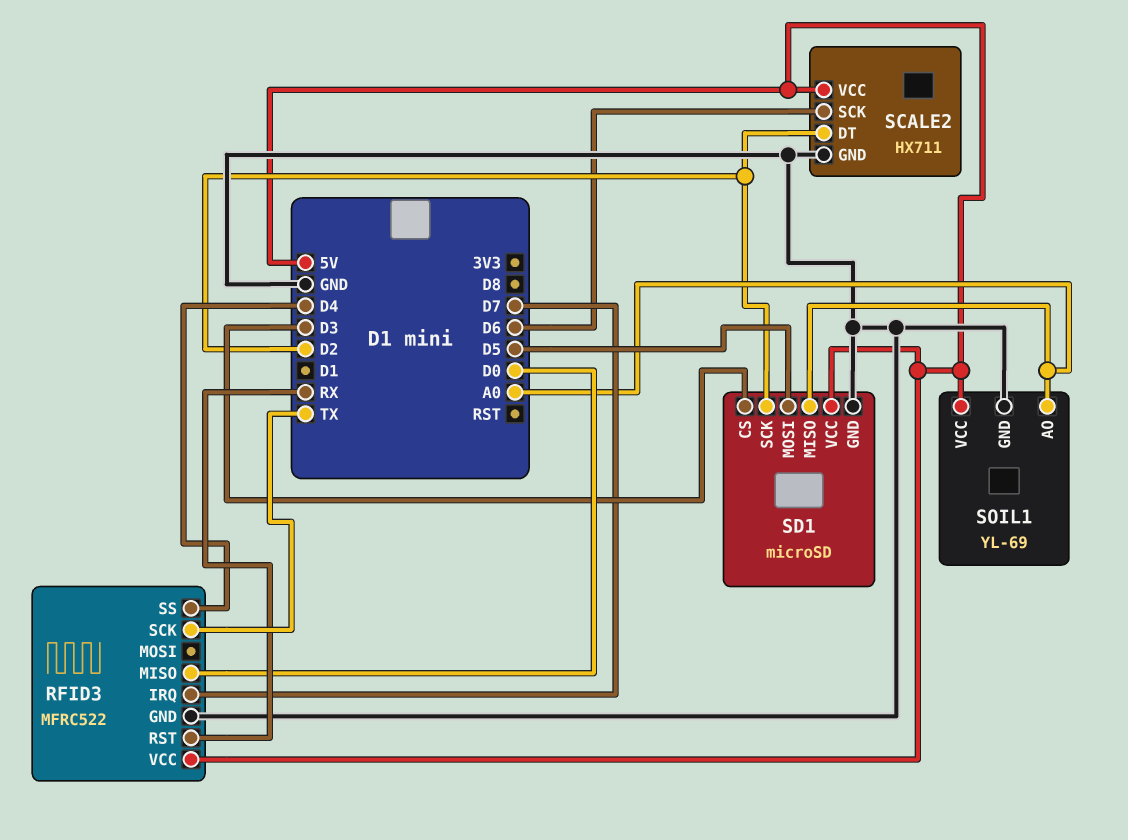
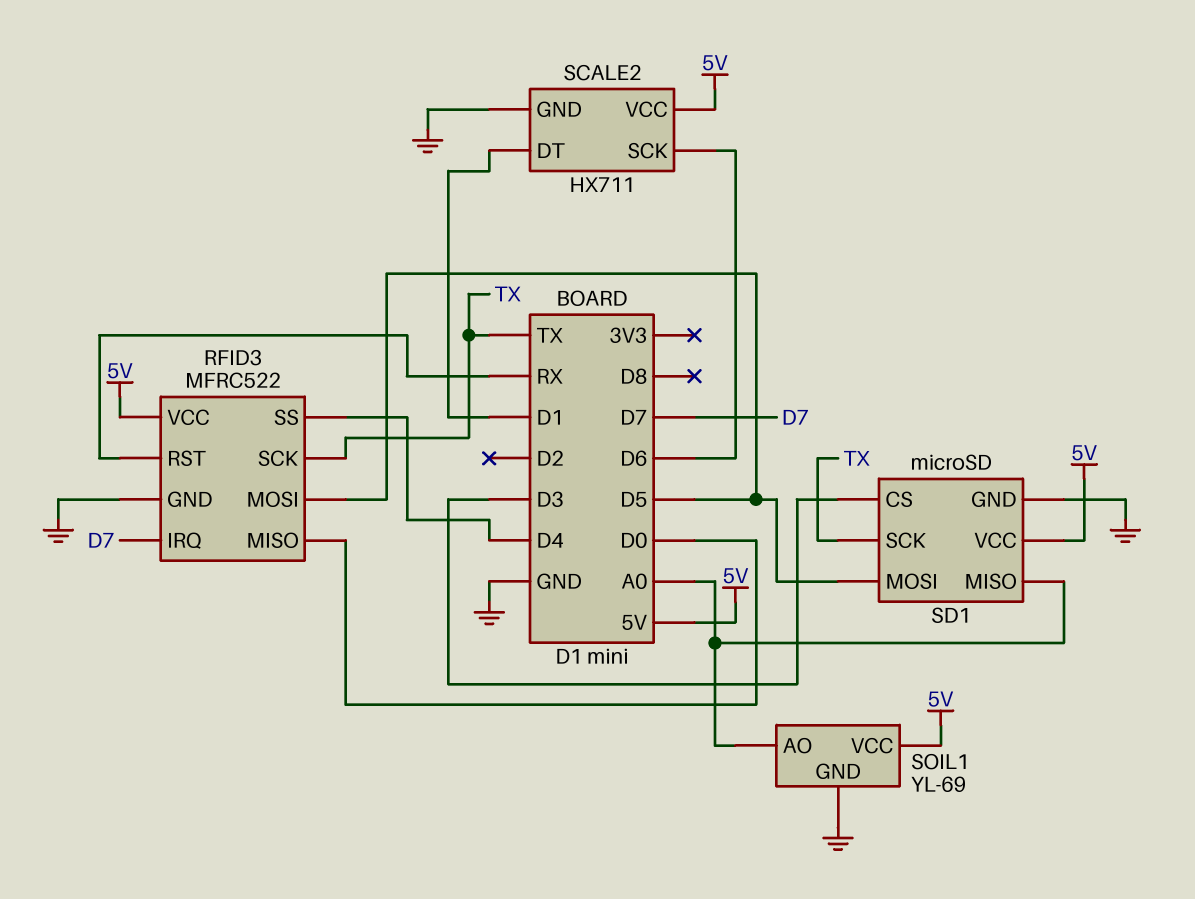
RFID3 pin MOSI: none -> D5
SCALE2 pin DT: D2 -> D1
SD1 pin SCK: D2 -> TX

